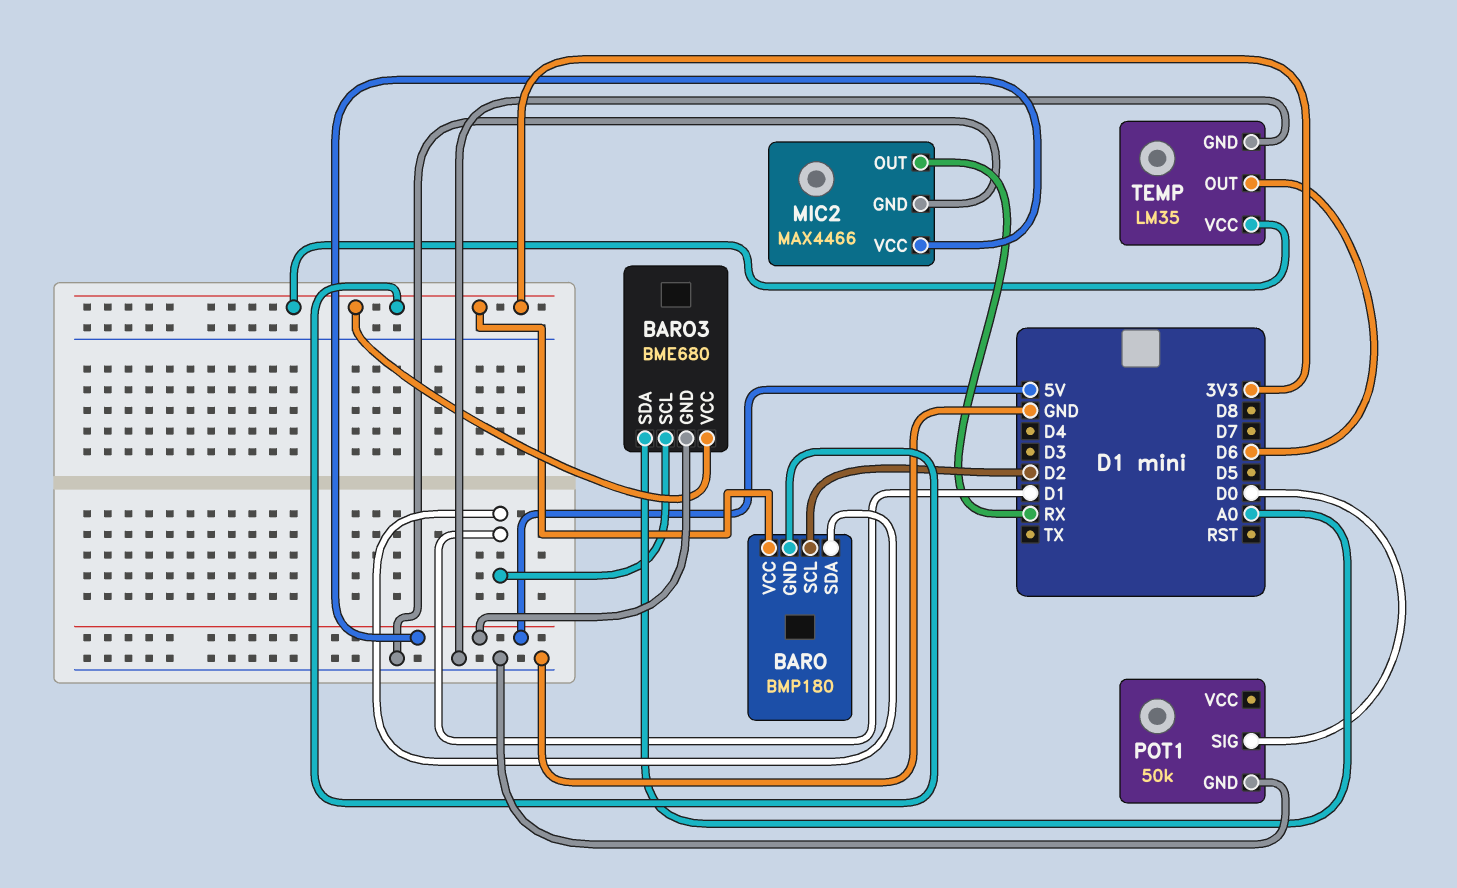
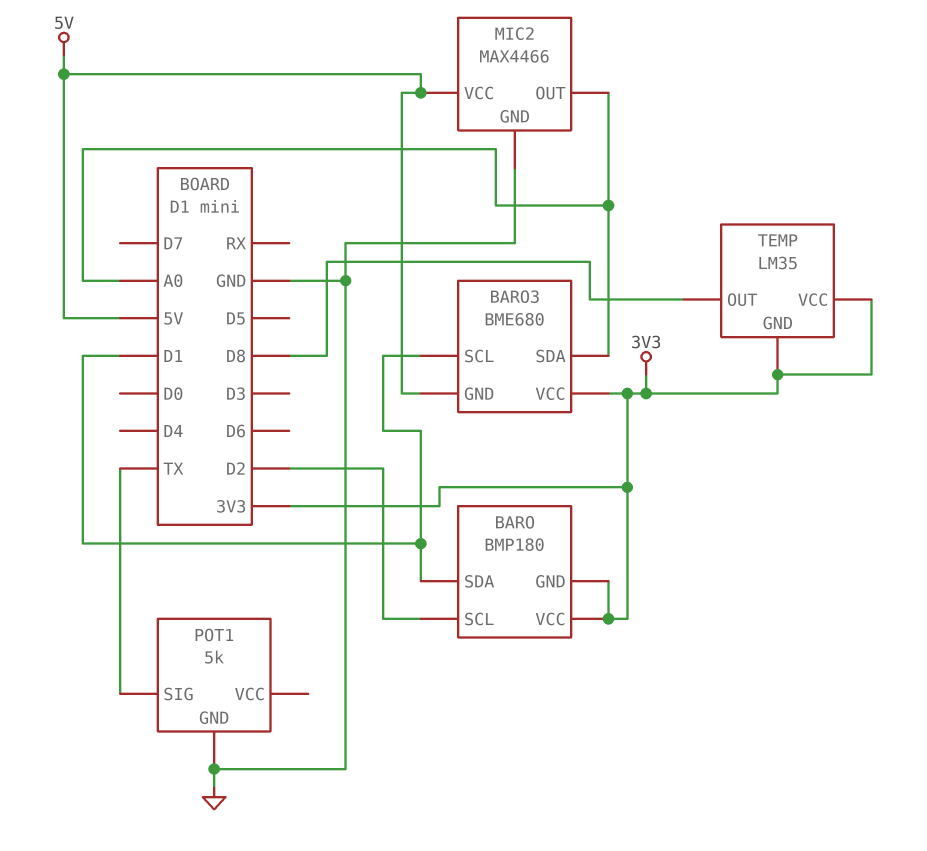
MIC2 pin OUT: RX -> A0
POT1: 50k -> 5k
POT1 pin SIG: D0 -> TX
TEMP pin GND: GND -> 3V3
TEMP pin OUT: D6 -> D8

